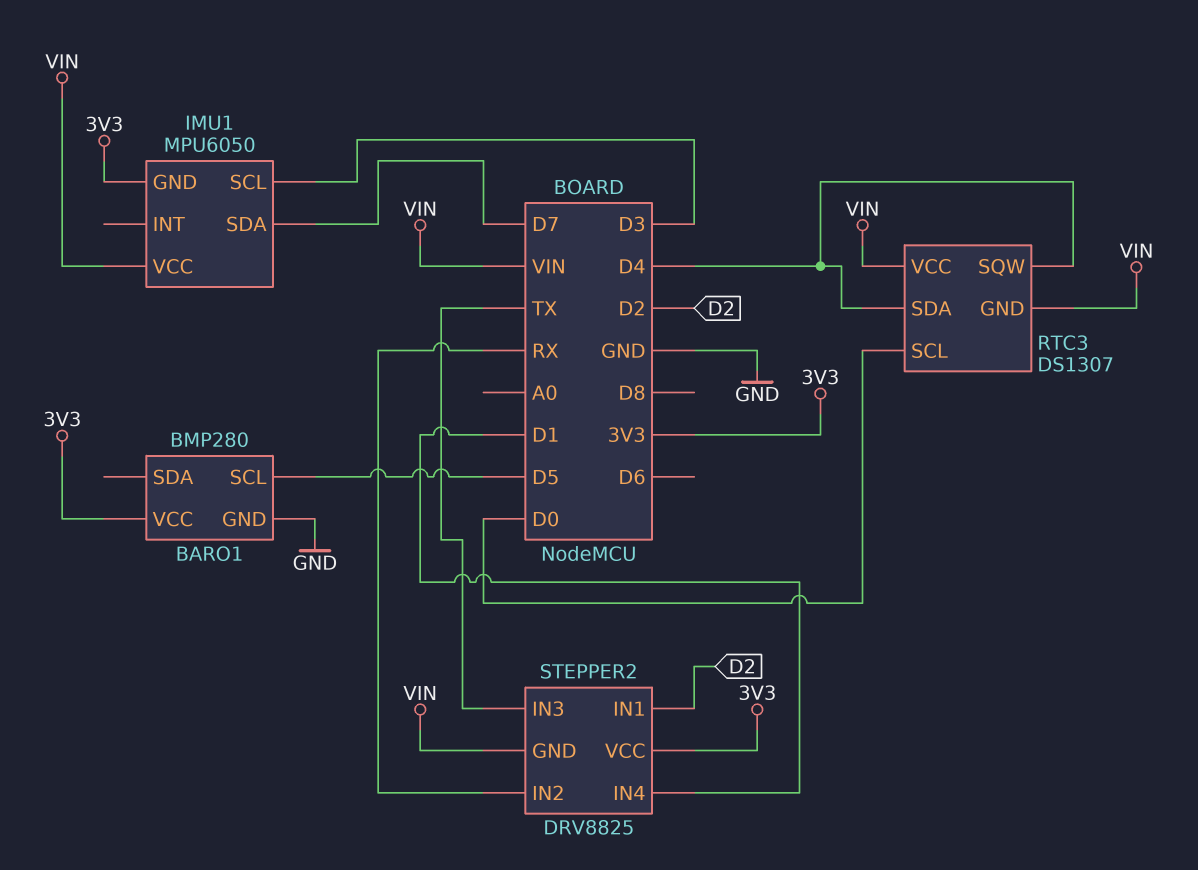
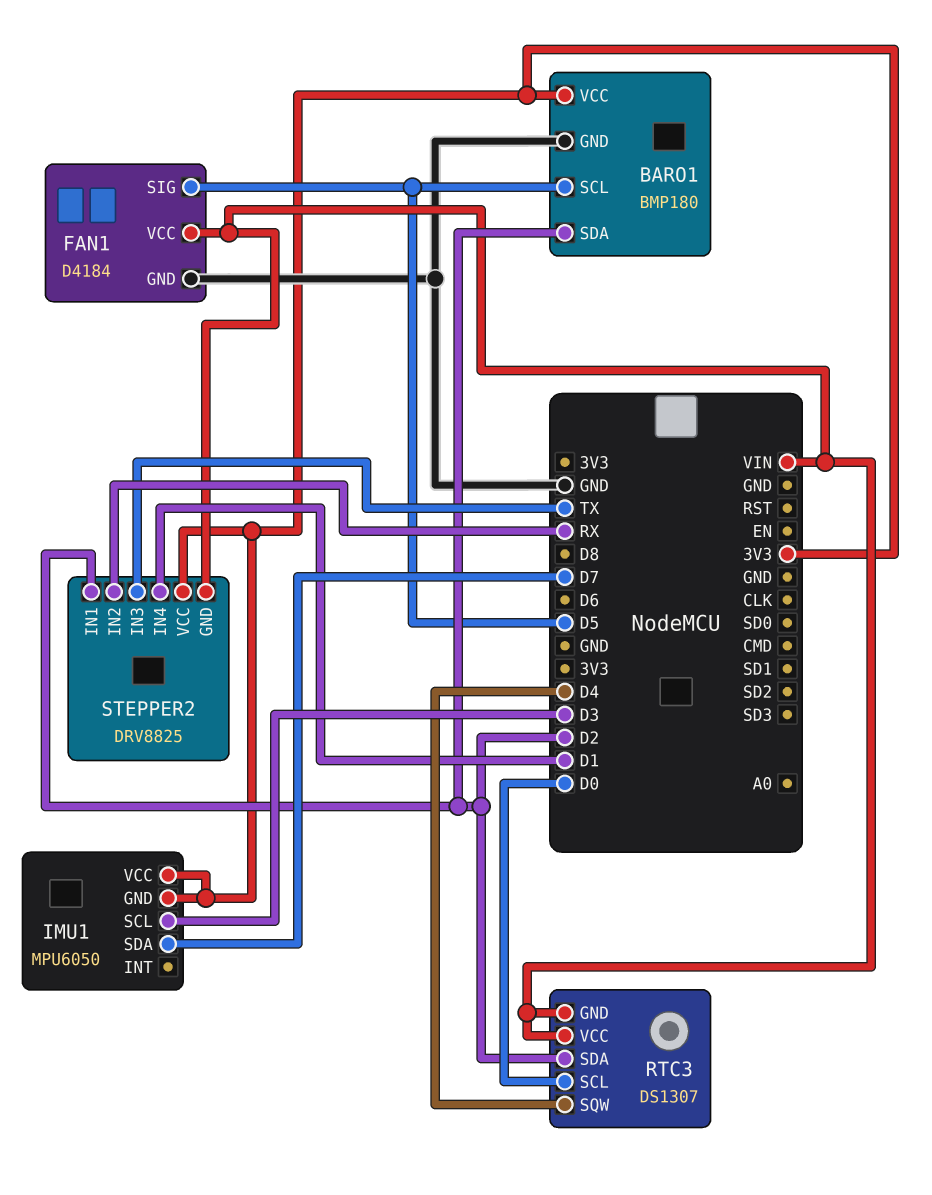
BARO1: BMP280 -> BMP180
BARO1 pin SDA: none -> D2
FAN1: none -> D4184
FAN1 pin GND: none -> GND
FAN1 pin SIG: none -> D5
FAN1 pin VCC: none -> VIN
IMU1 pin VCC: VIN -> 3V3
RTC3 pin SDA: D4 -> D2

